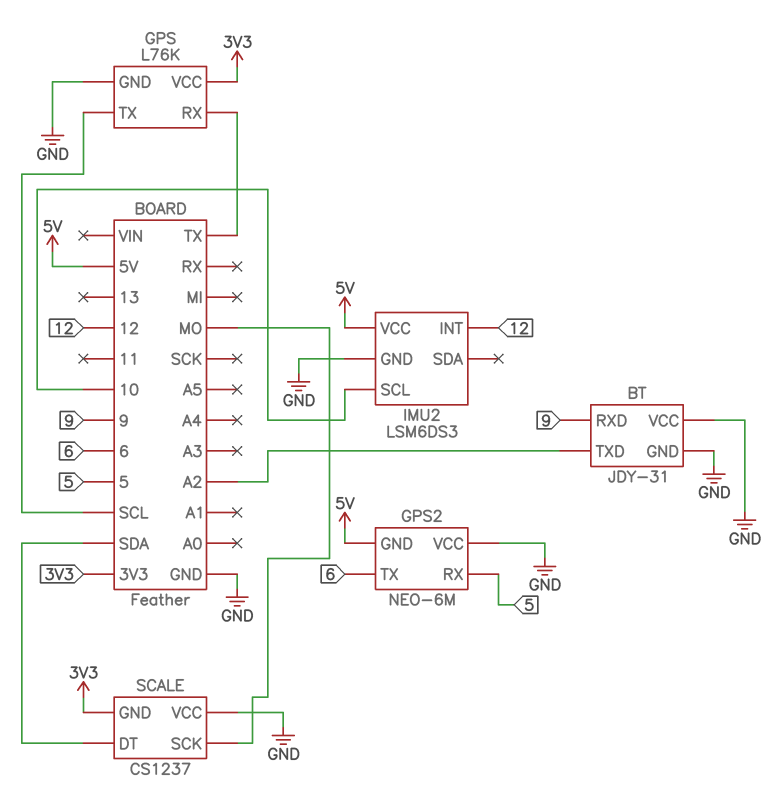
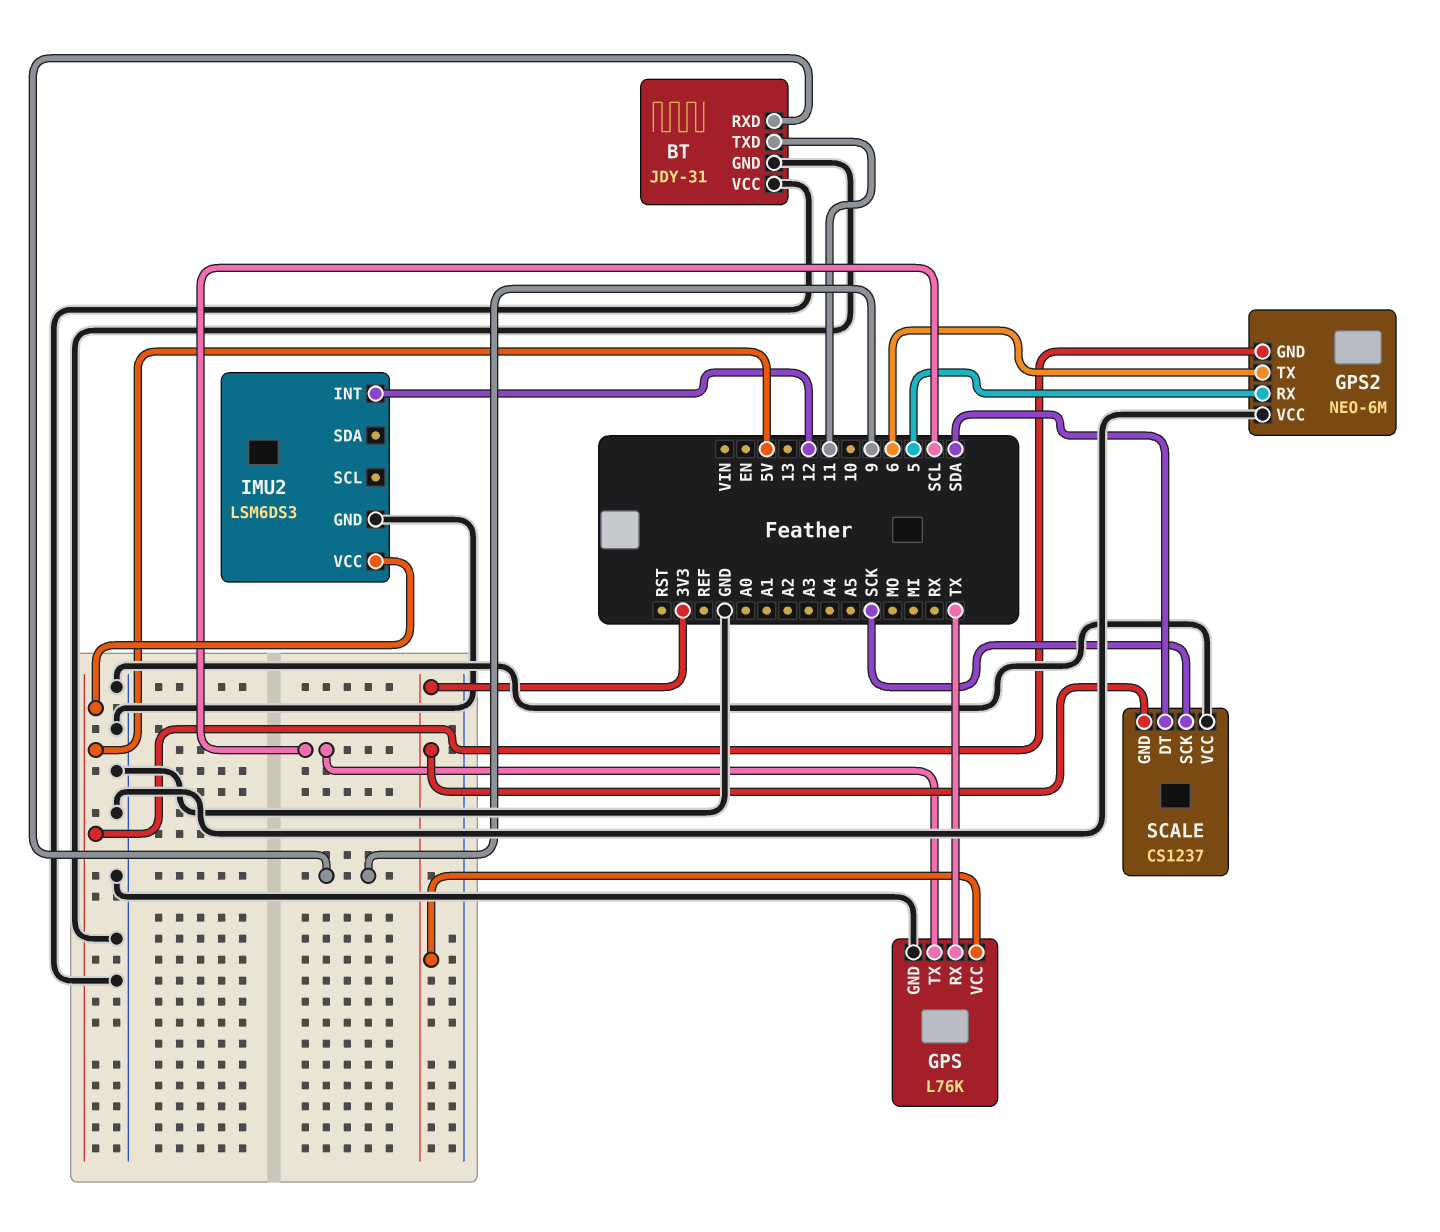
BT pin TXD: A2 -> 11
IMU2 pin SCL: 10 -> none
SCALE pin SCK: MO -> SCK

